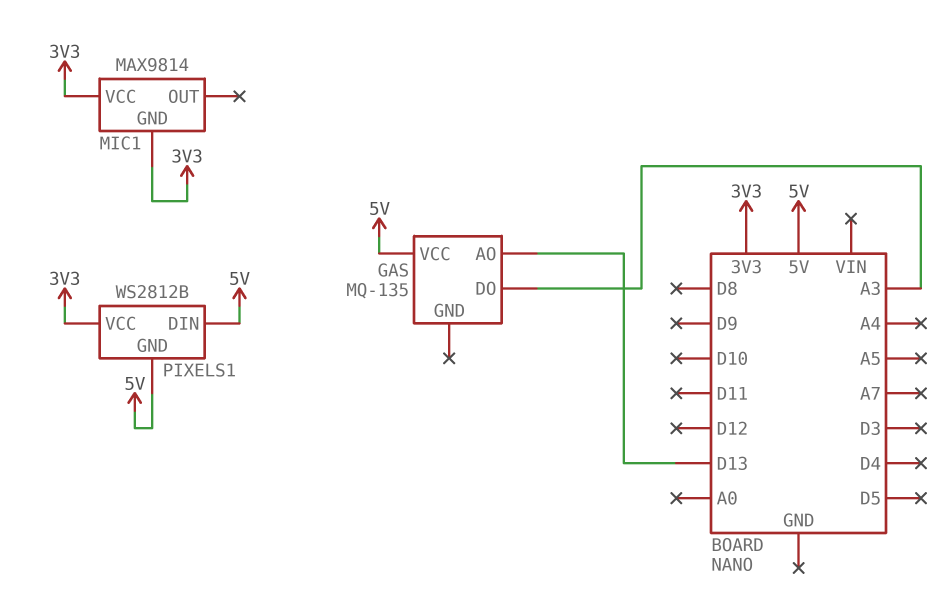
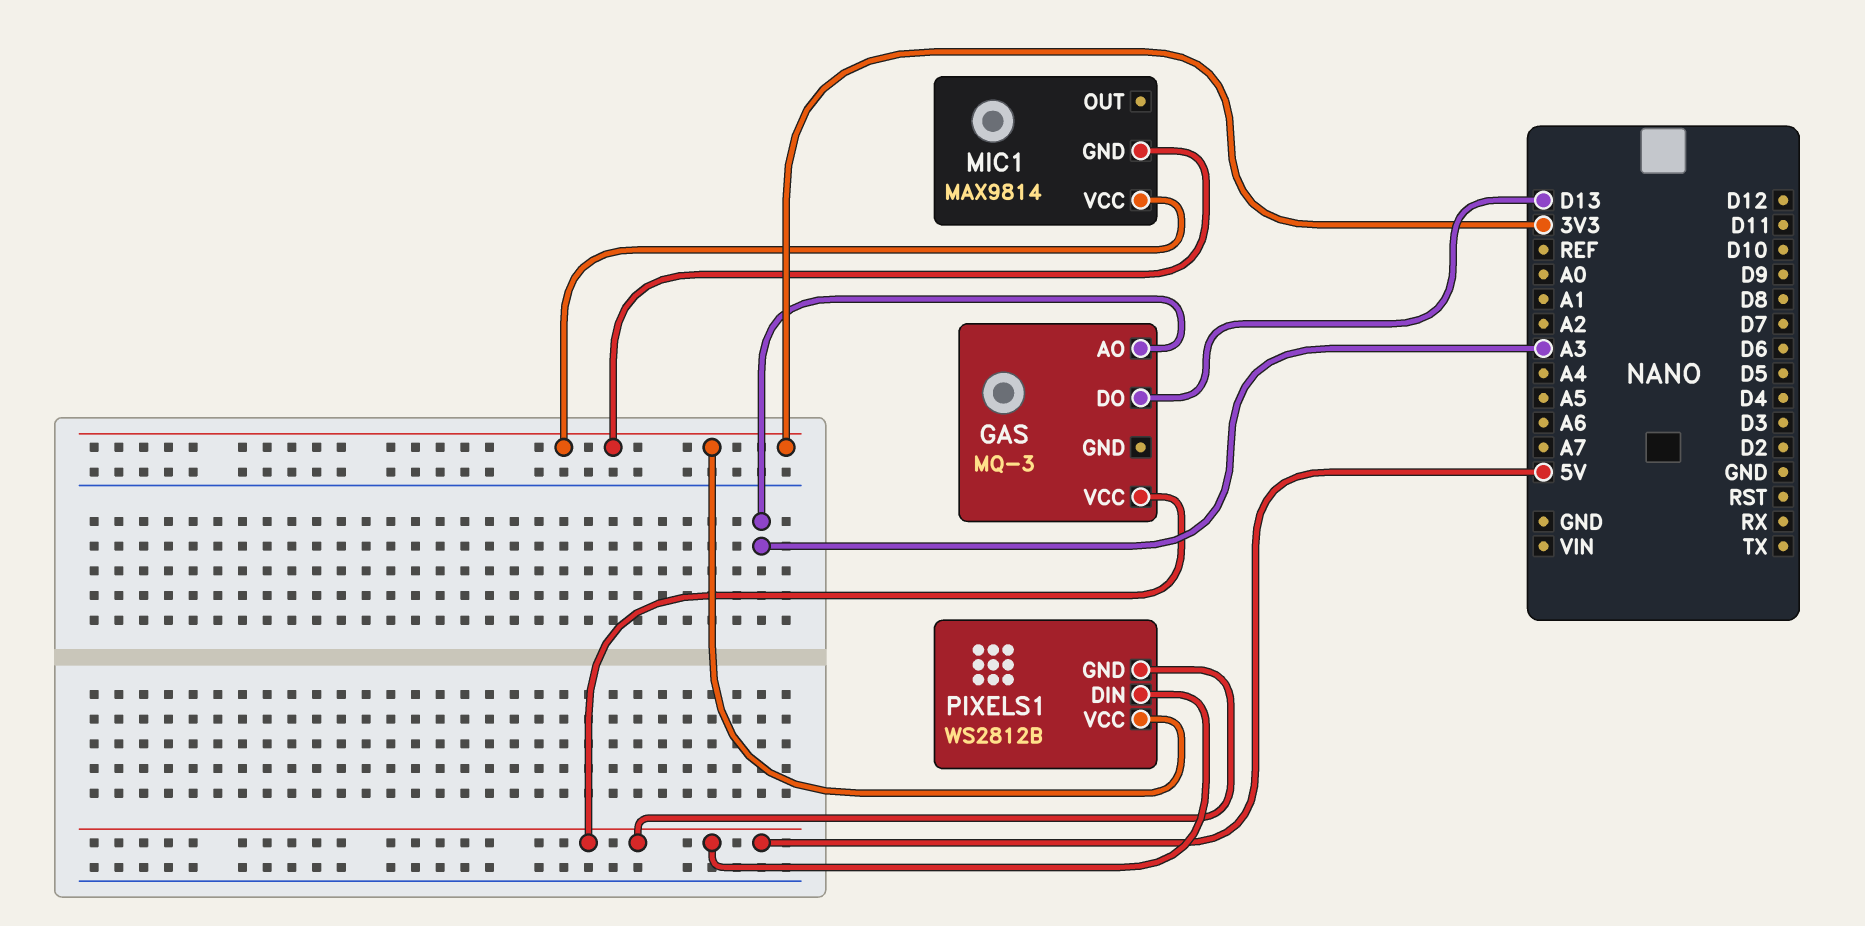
GAS: MQ-135 -> MQ-3
GAS pin AO: D13 -> A3
GAS pin DO: A3 -> D13

